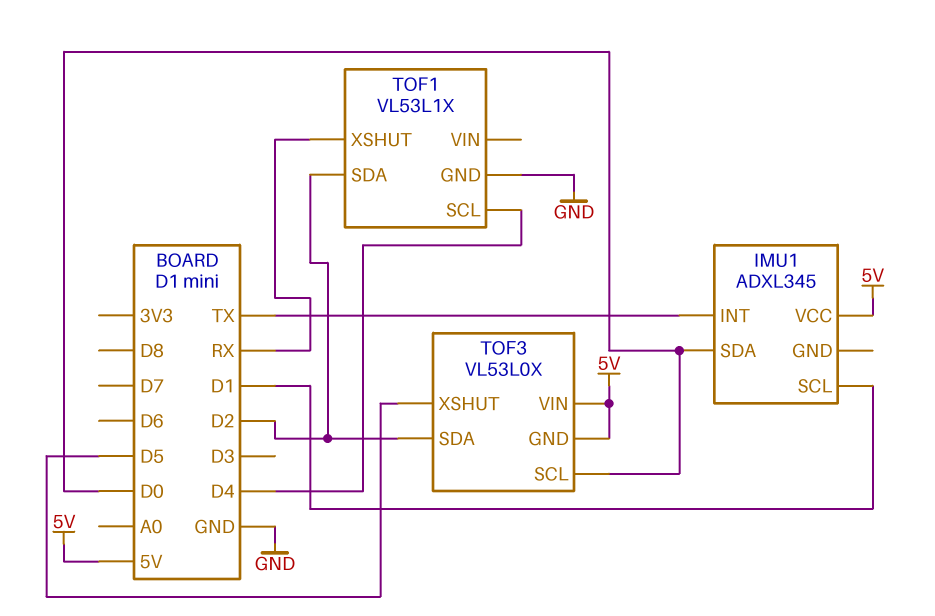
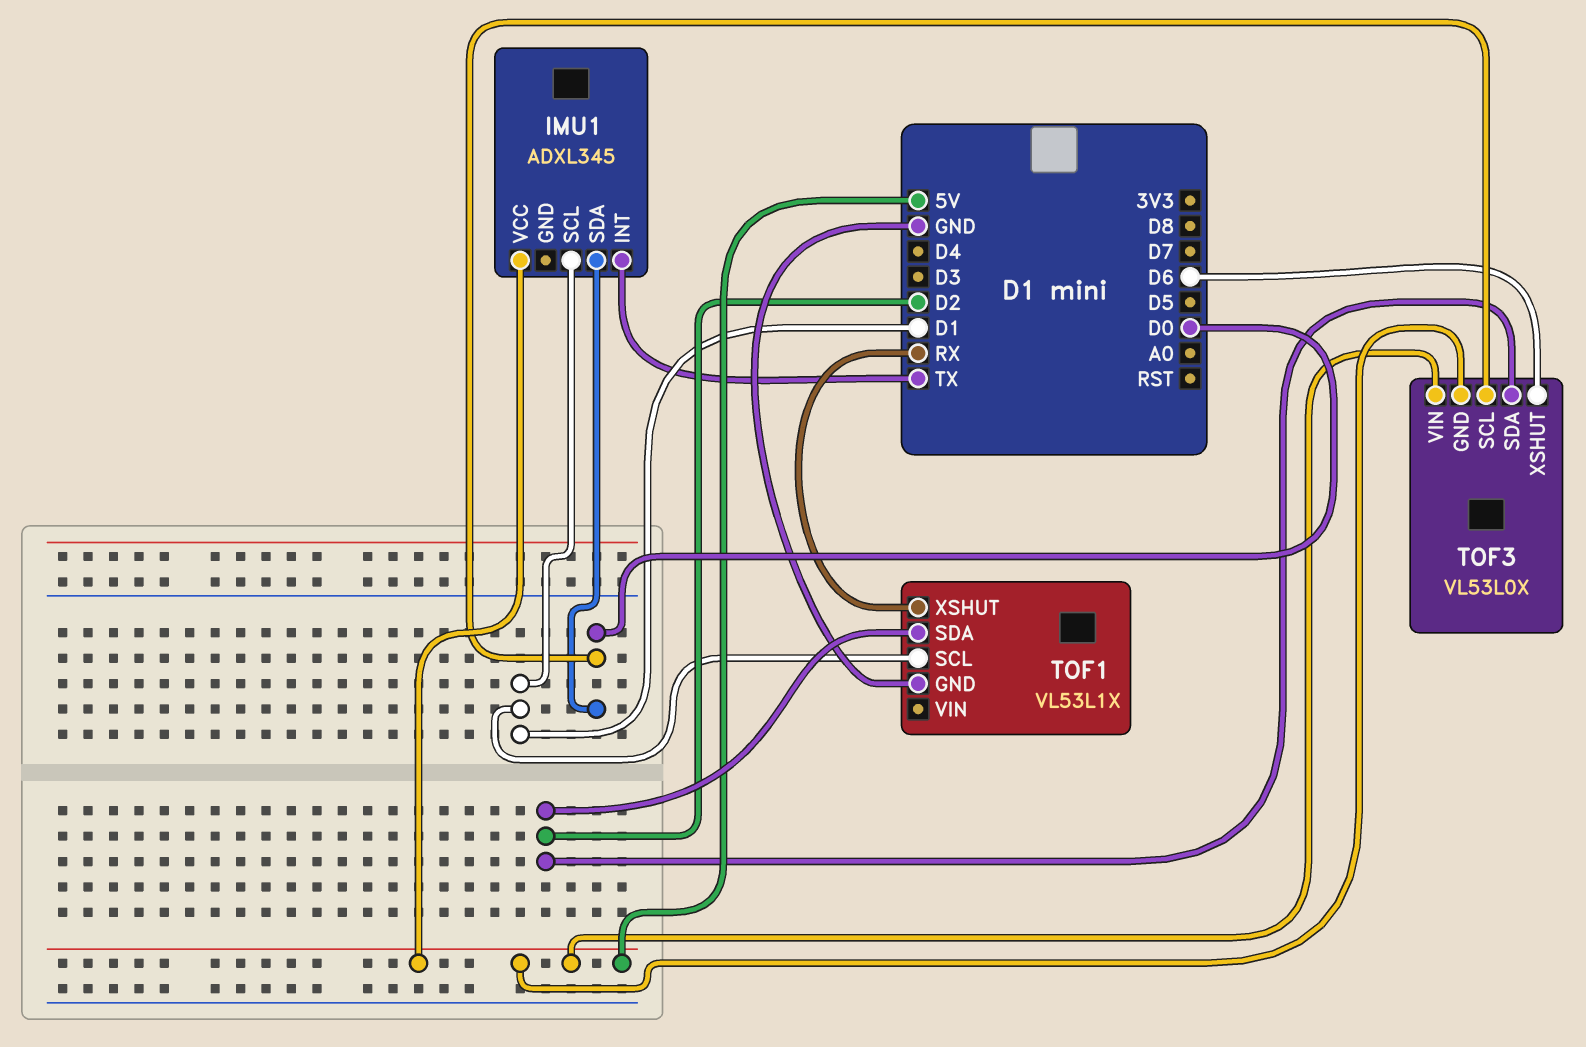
TOF1 pin SCL: D4 -> D1
TOF3 pin XSHUT: D5 -> D6

